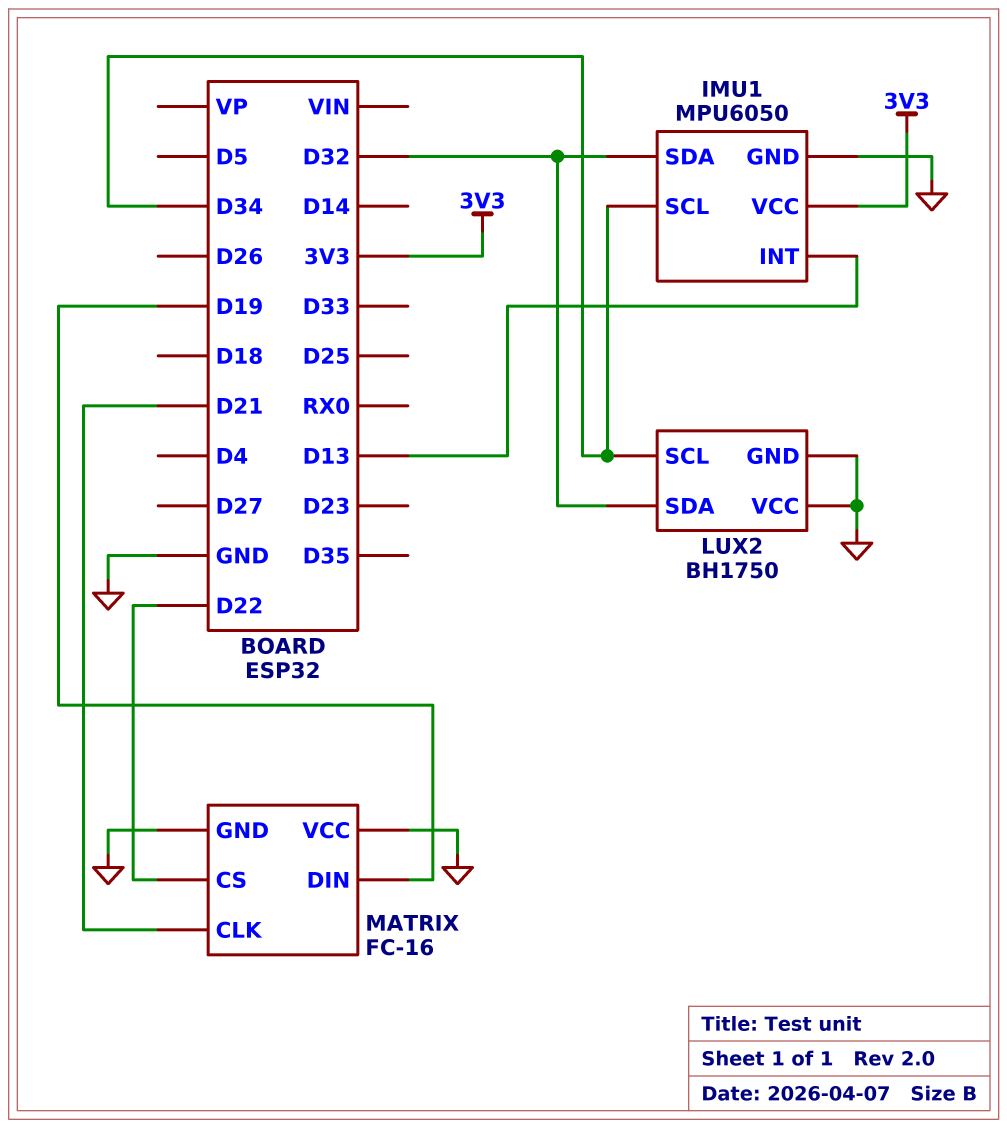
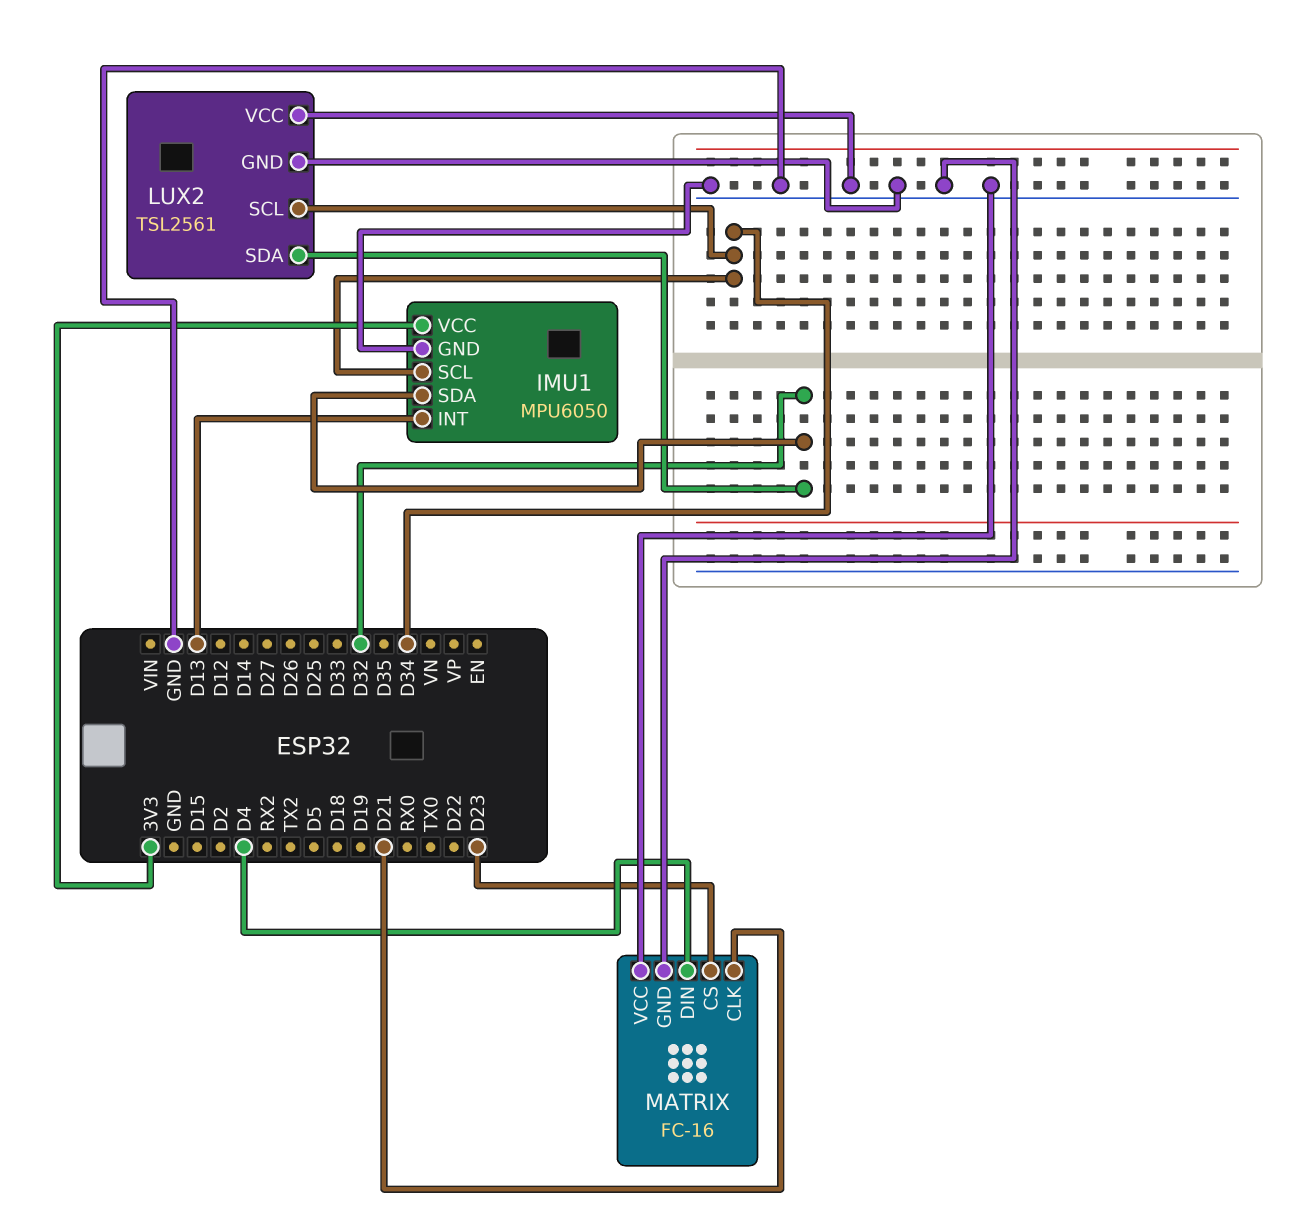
LUX2: BH1750 -> TSL2561
MATRIX pin CS: D22 -> D23
MATRIX pin DIN: D19 -> D4

